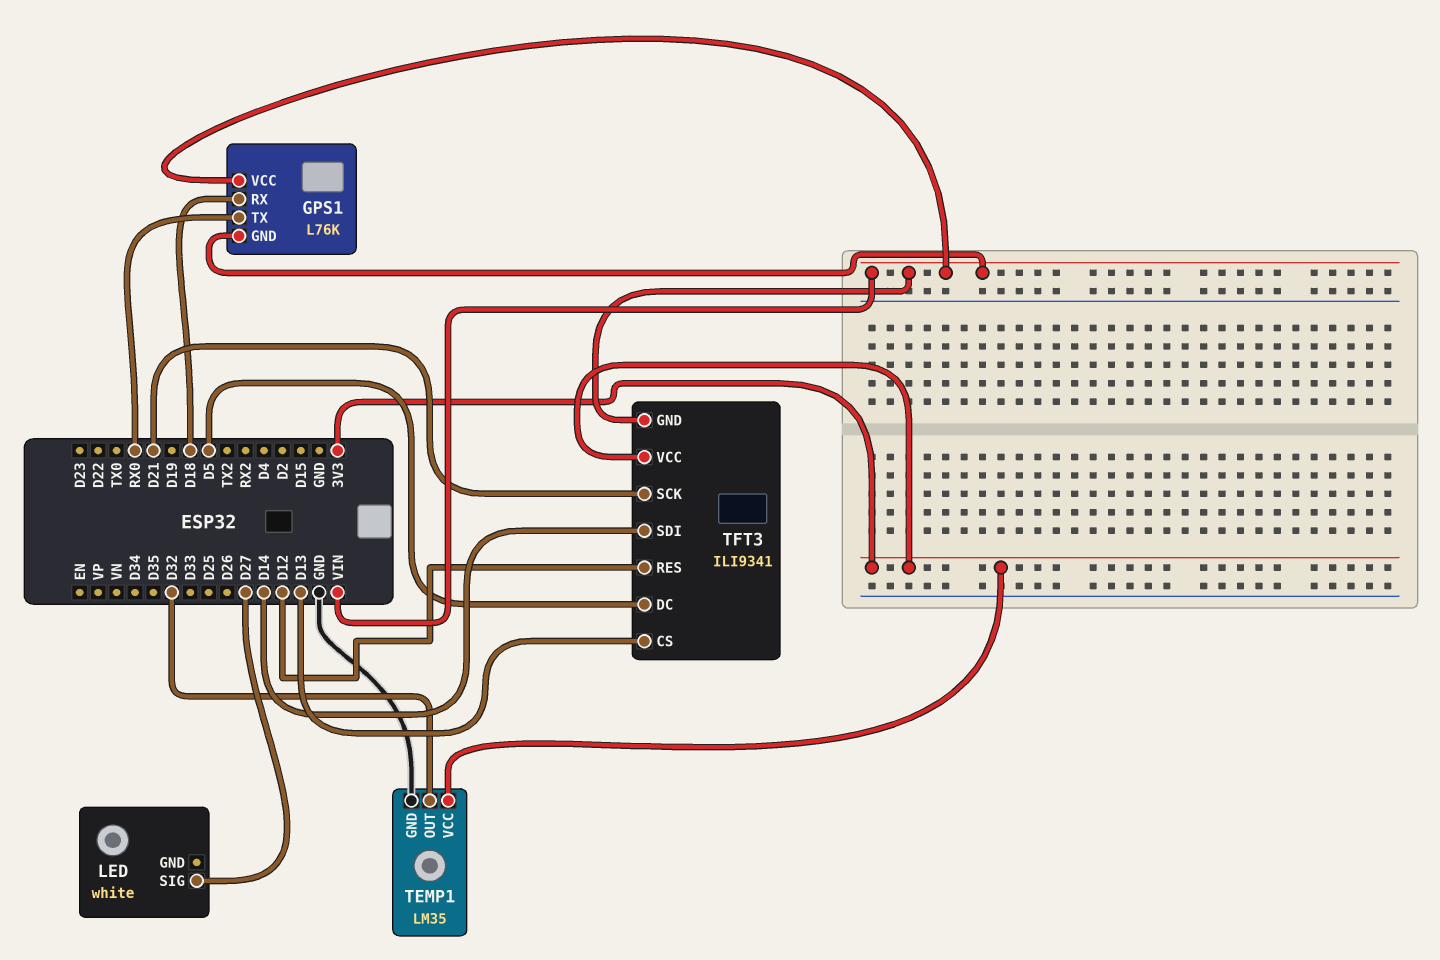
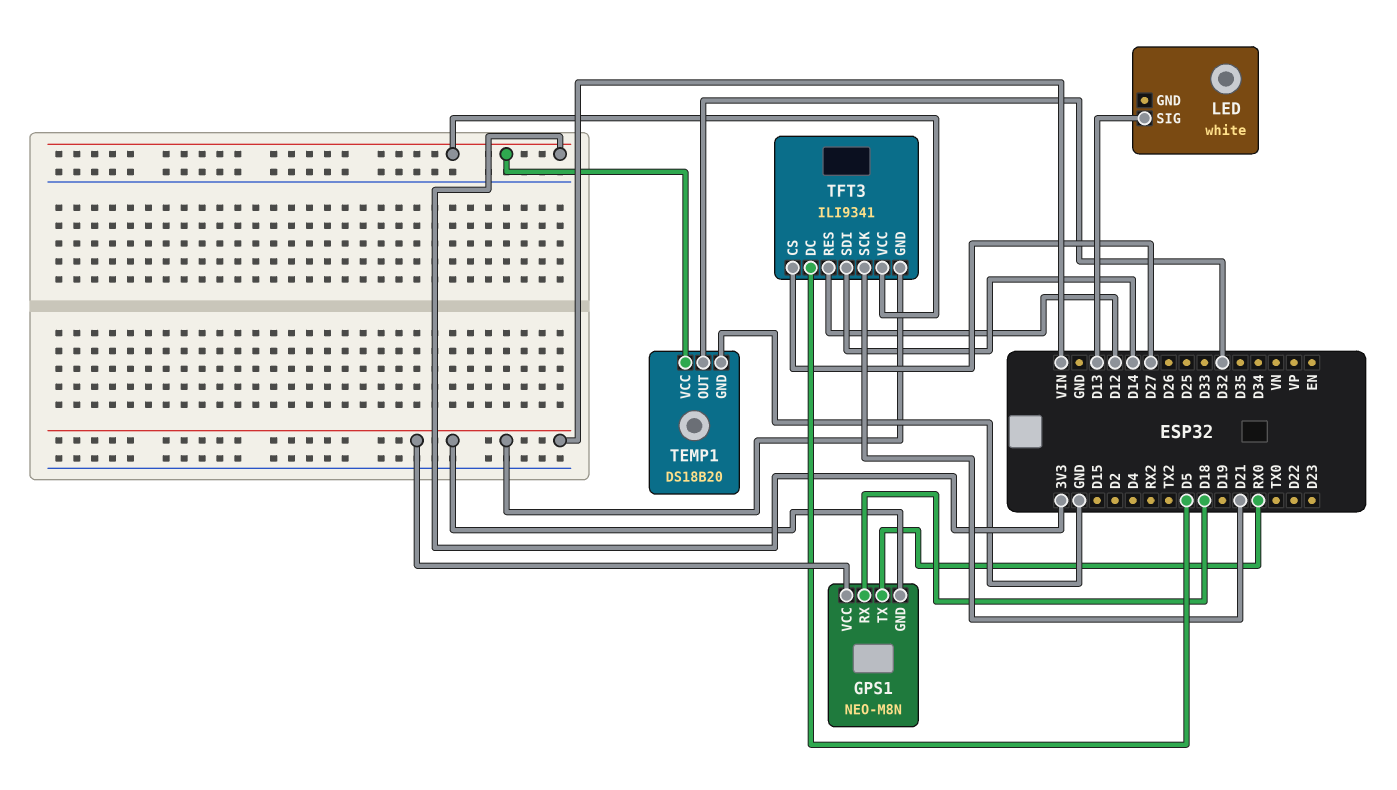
GPS1: L76K -> NEO-M8N
LED pin SIG: D27 -> D13
TEMP1: LM35 -> DS18B20
TFT3 pin CS: D13 -> D27

